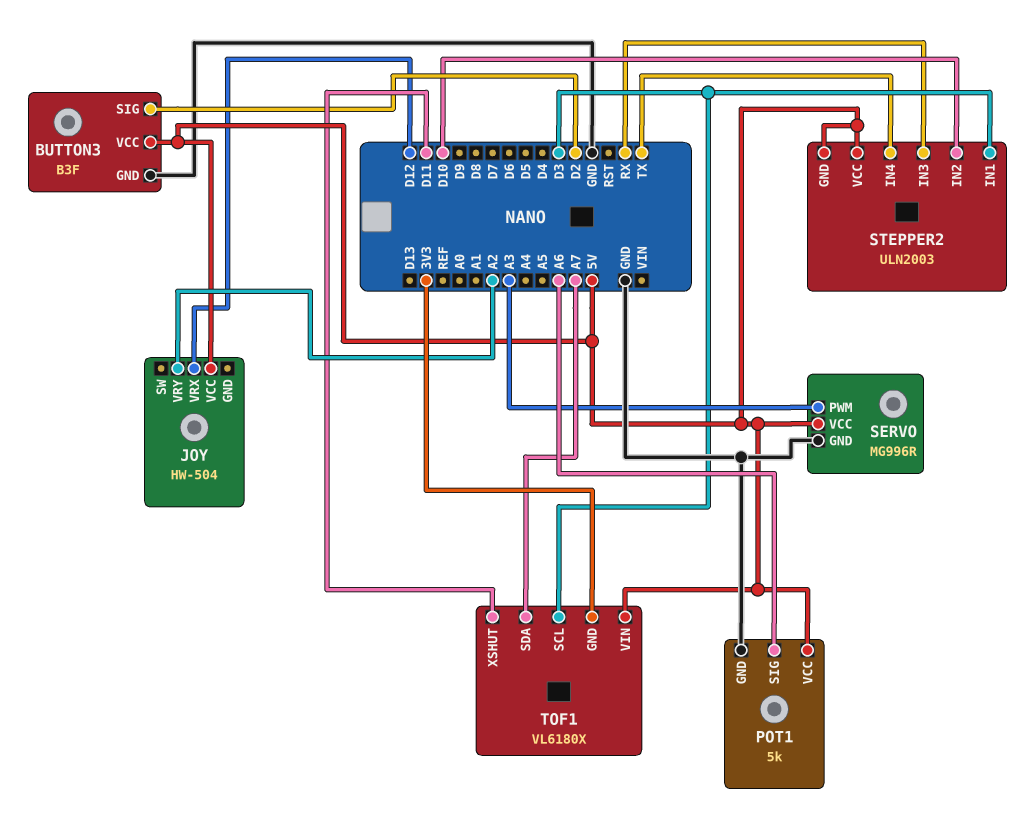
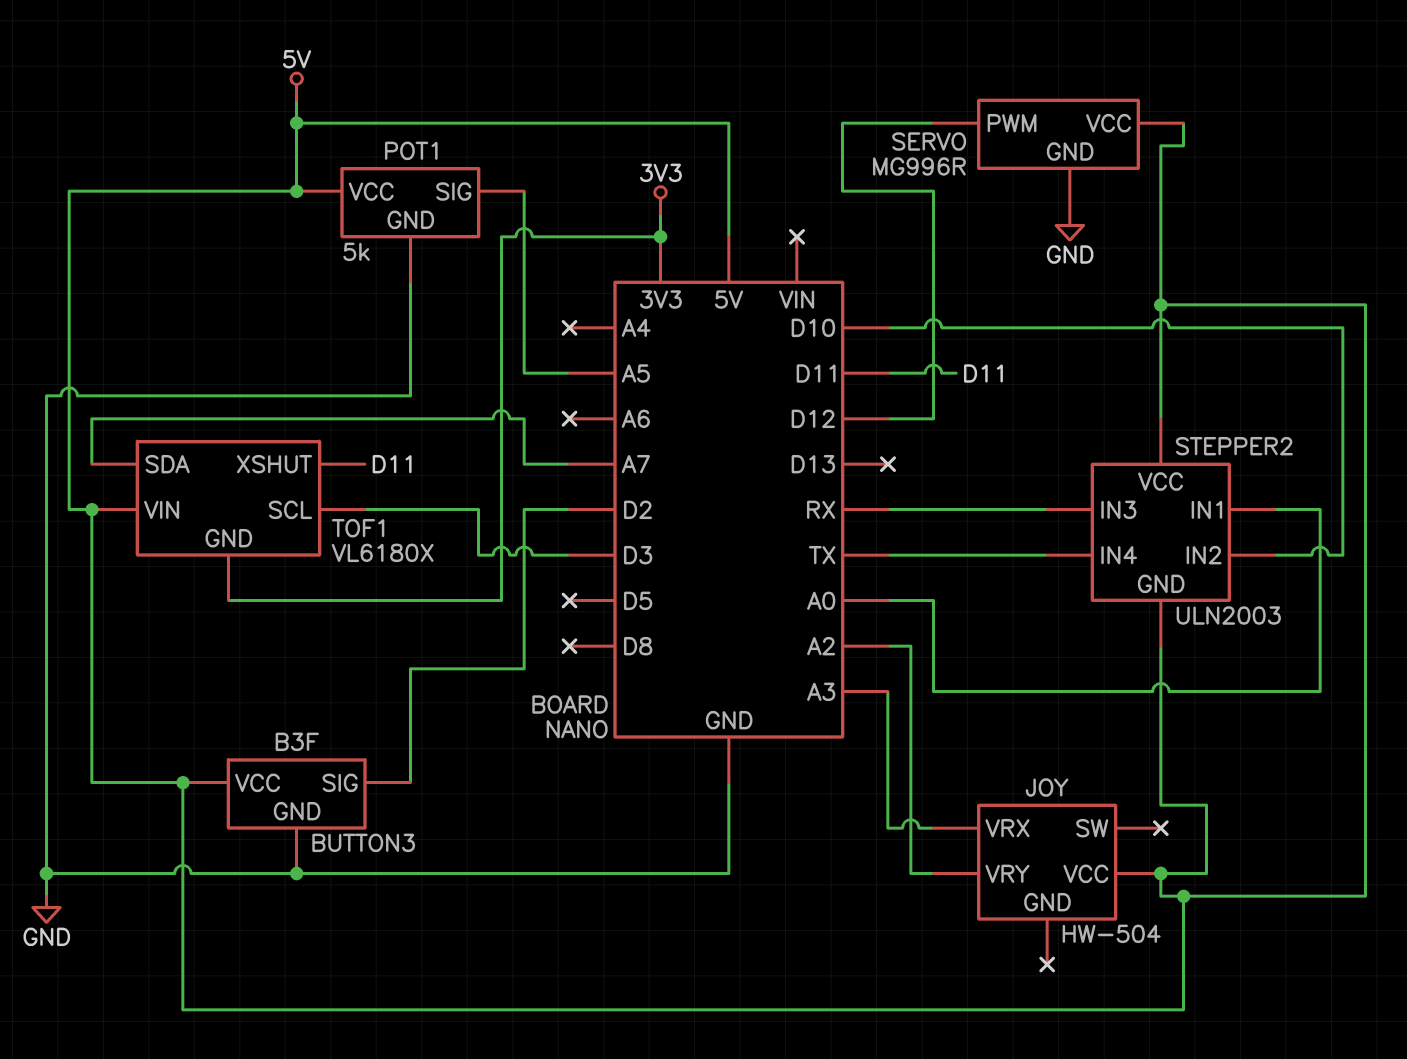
JOY pin VRX: D12 -> A3
POT1 pin SIG: A6 -> A5
SERVO pin PWM: A3 -> D12
STEPPER2 pin IN1: D3 -> A0

